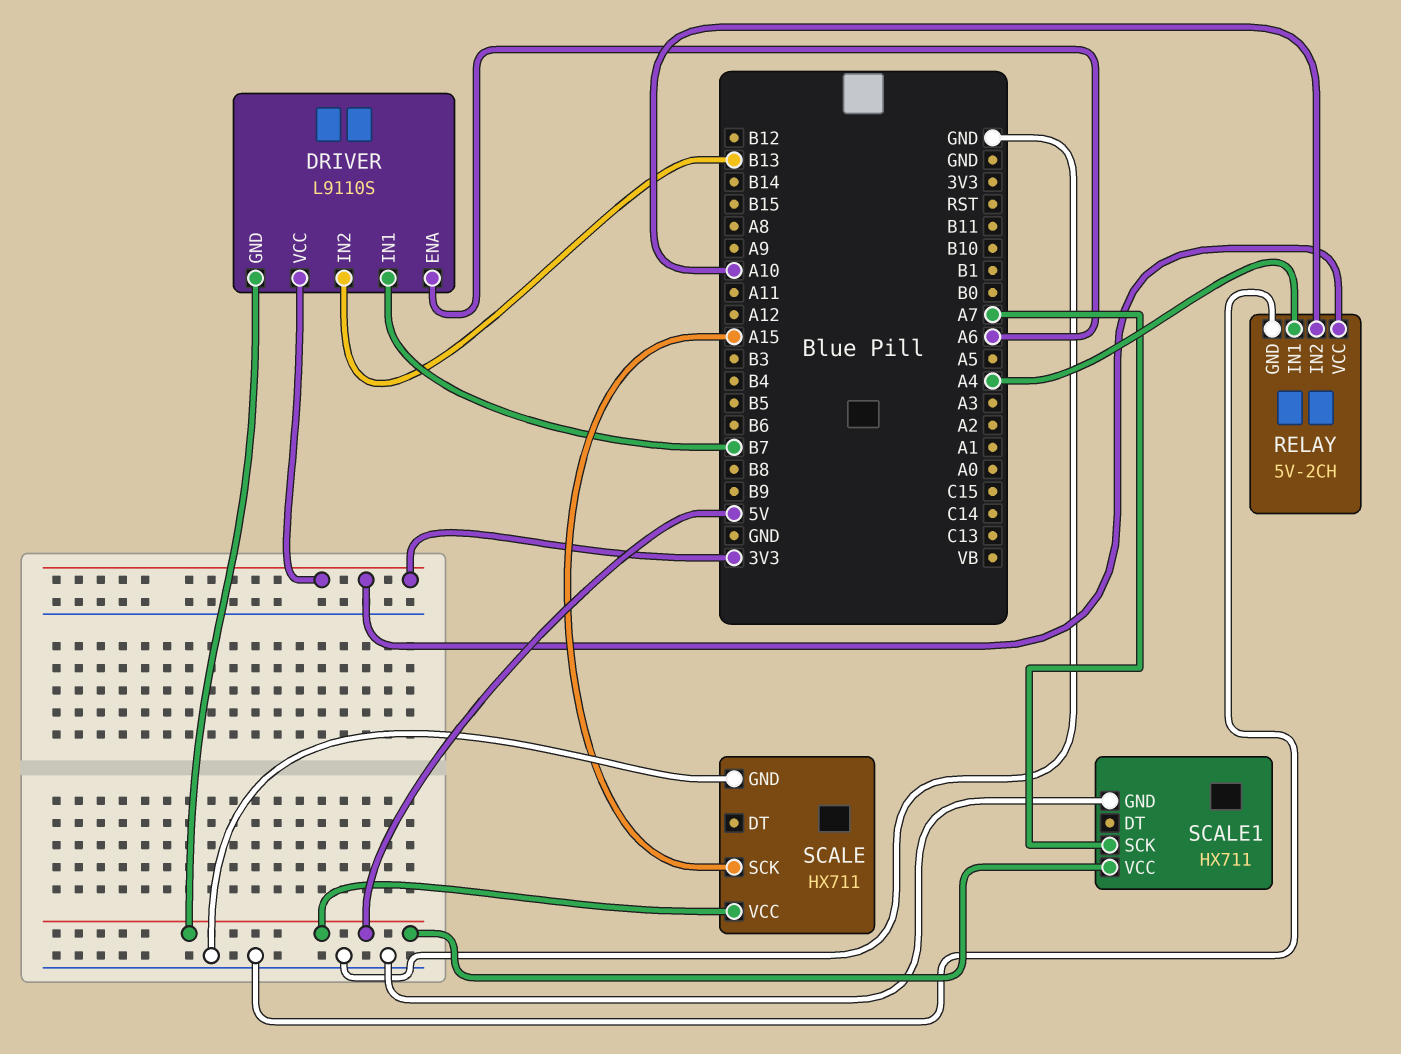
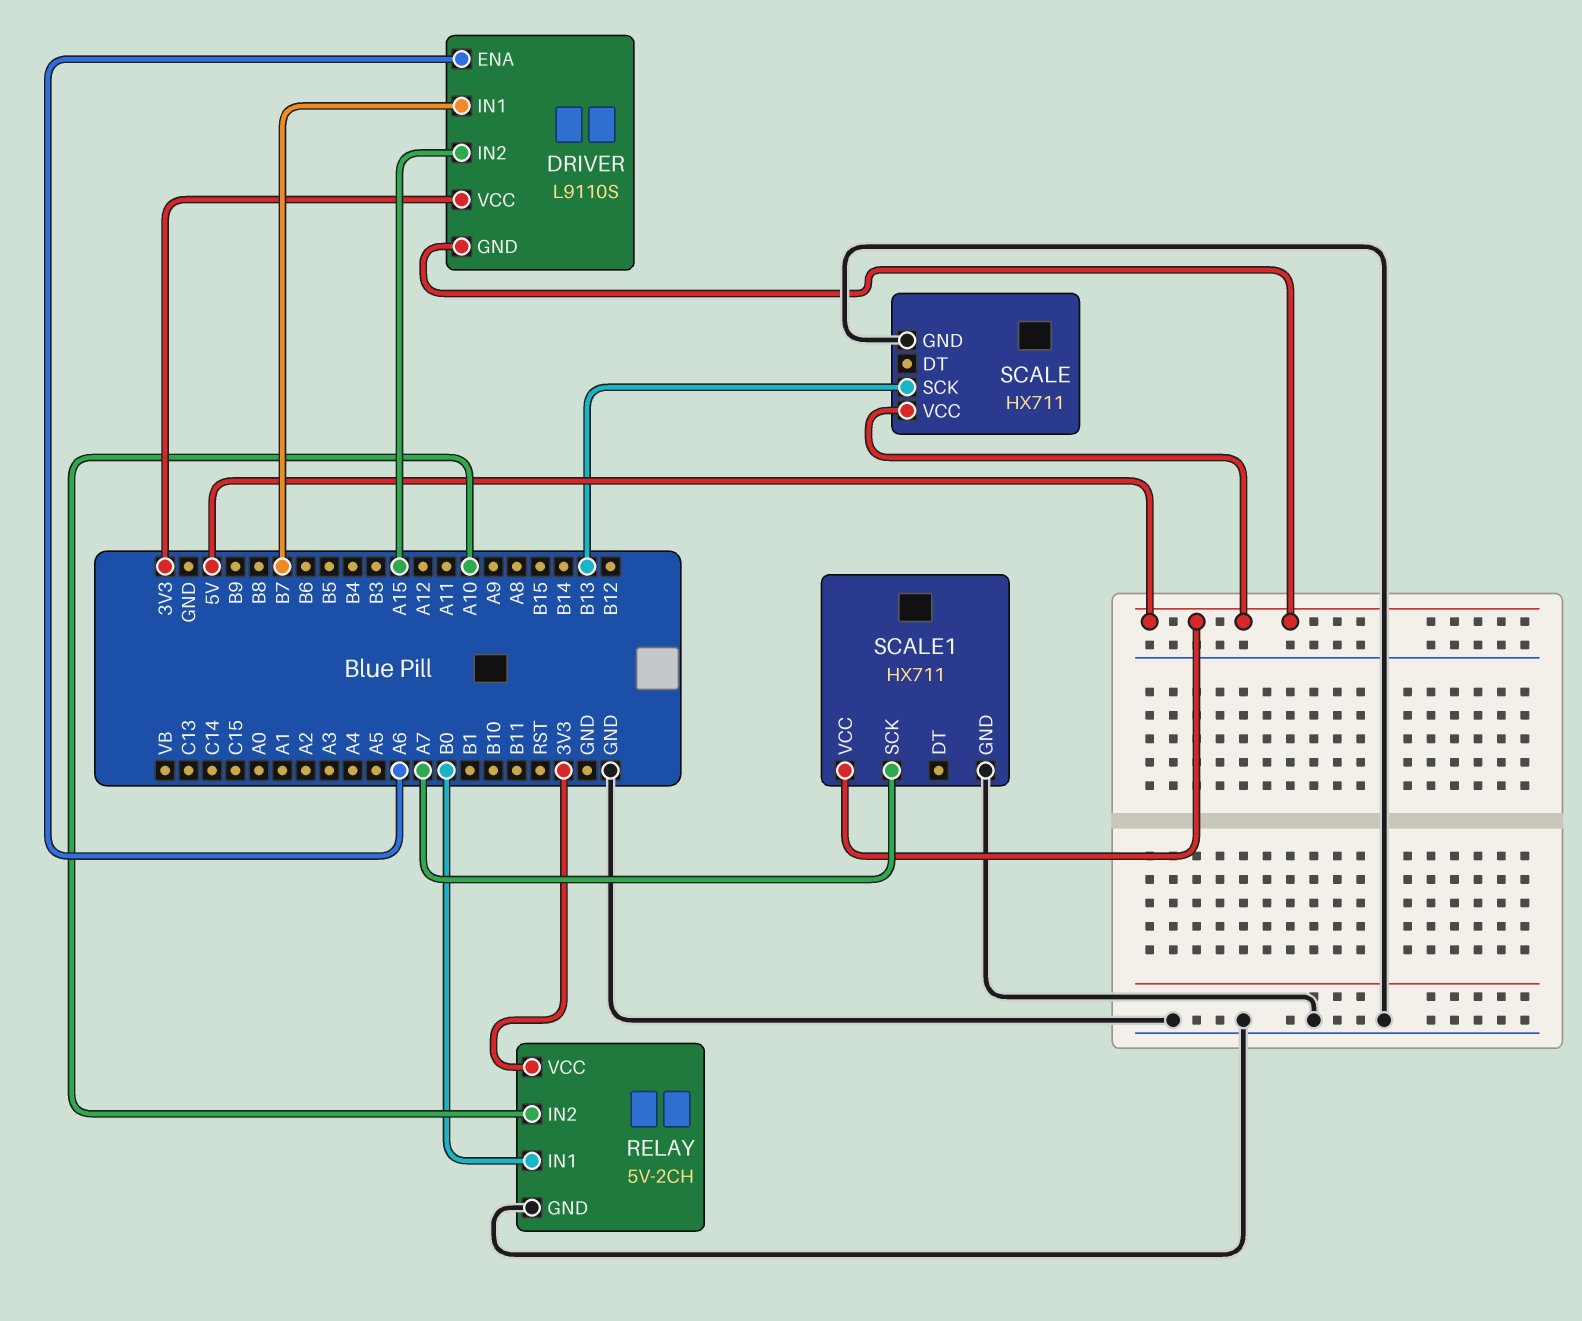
DRIVER pin IN2: B13 -> A15
RELAY pin IN1: A4 -> B0
SCALE pin SCK: A15 -> B13

